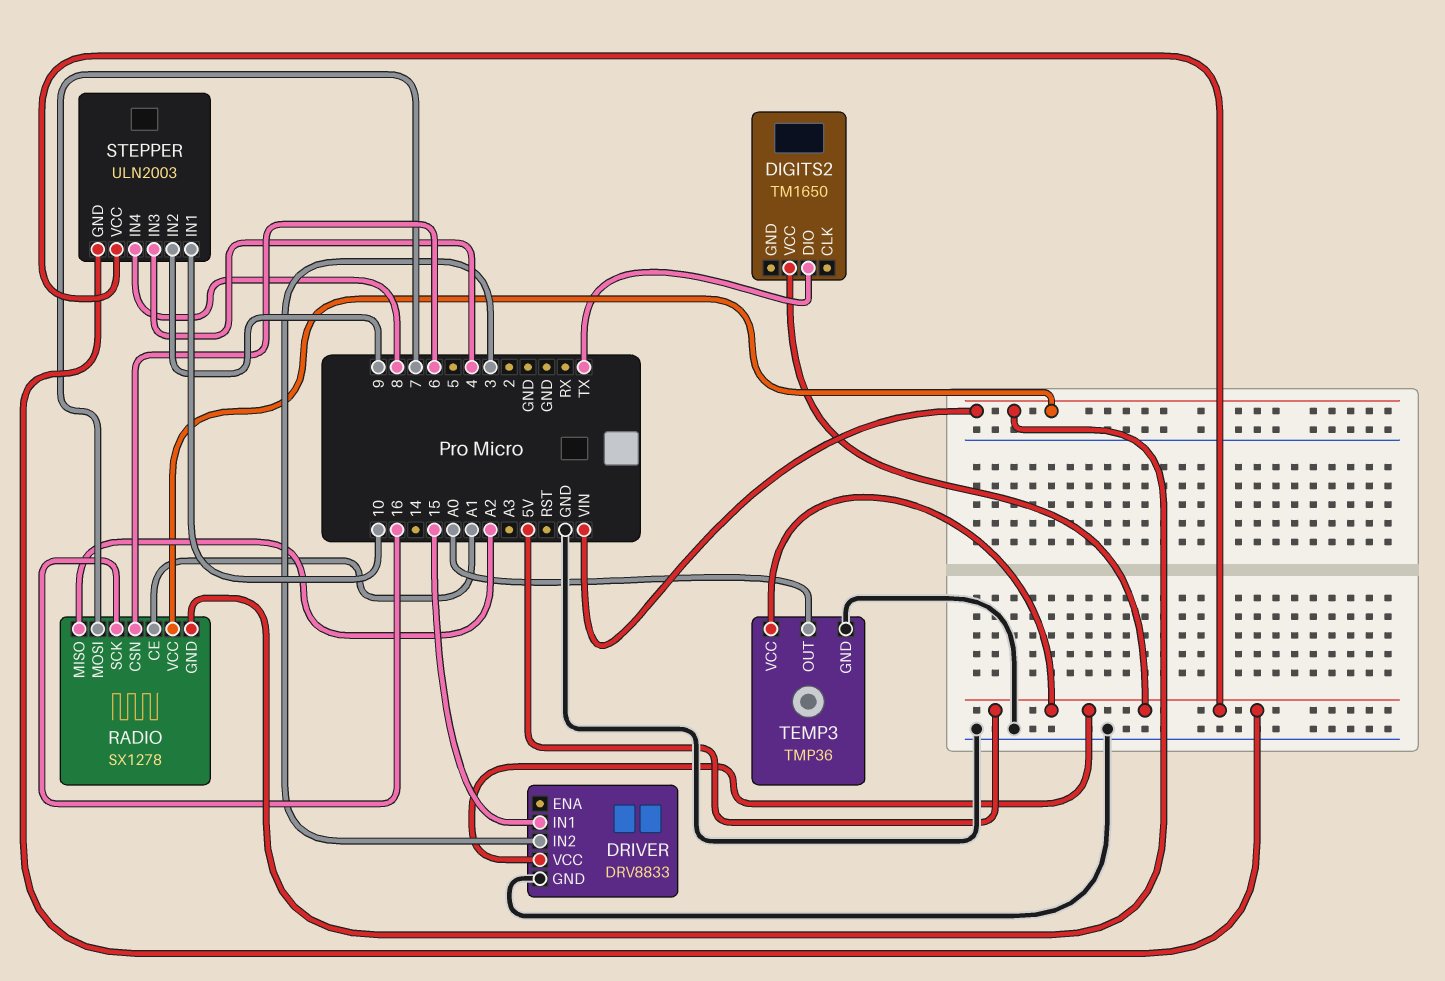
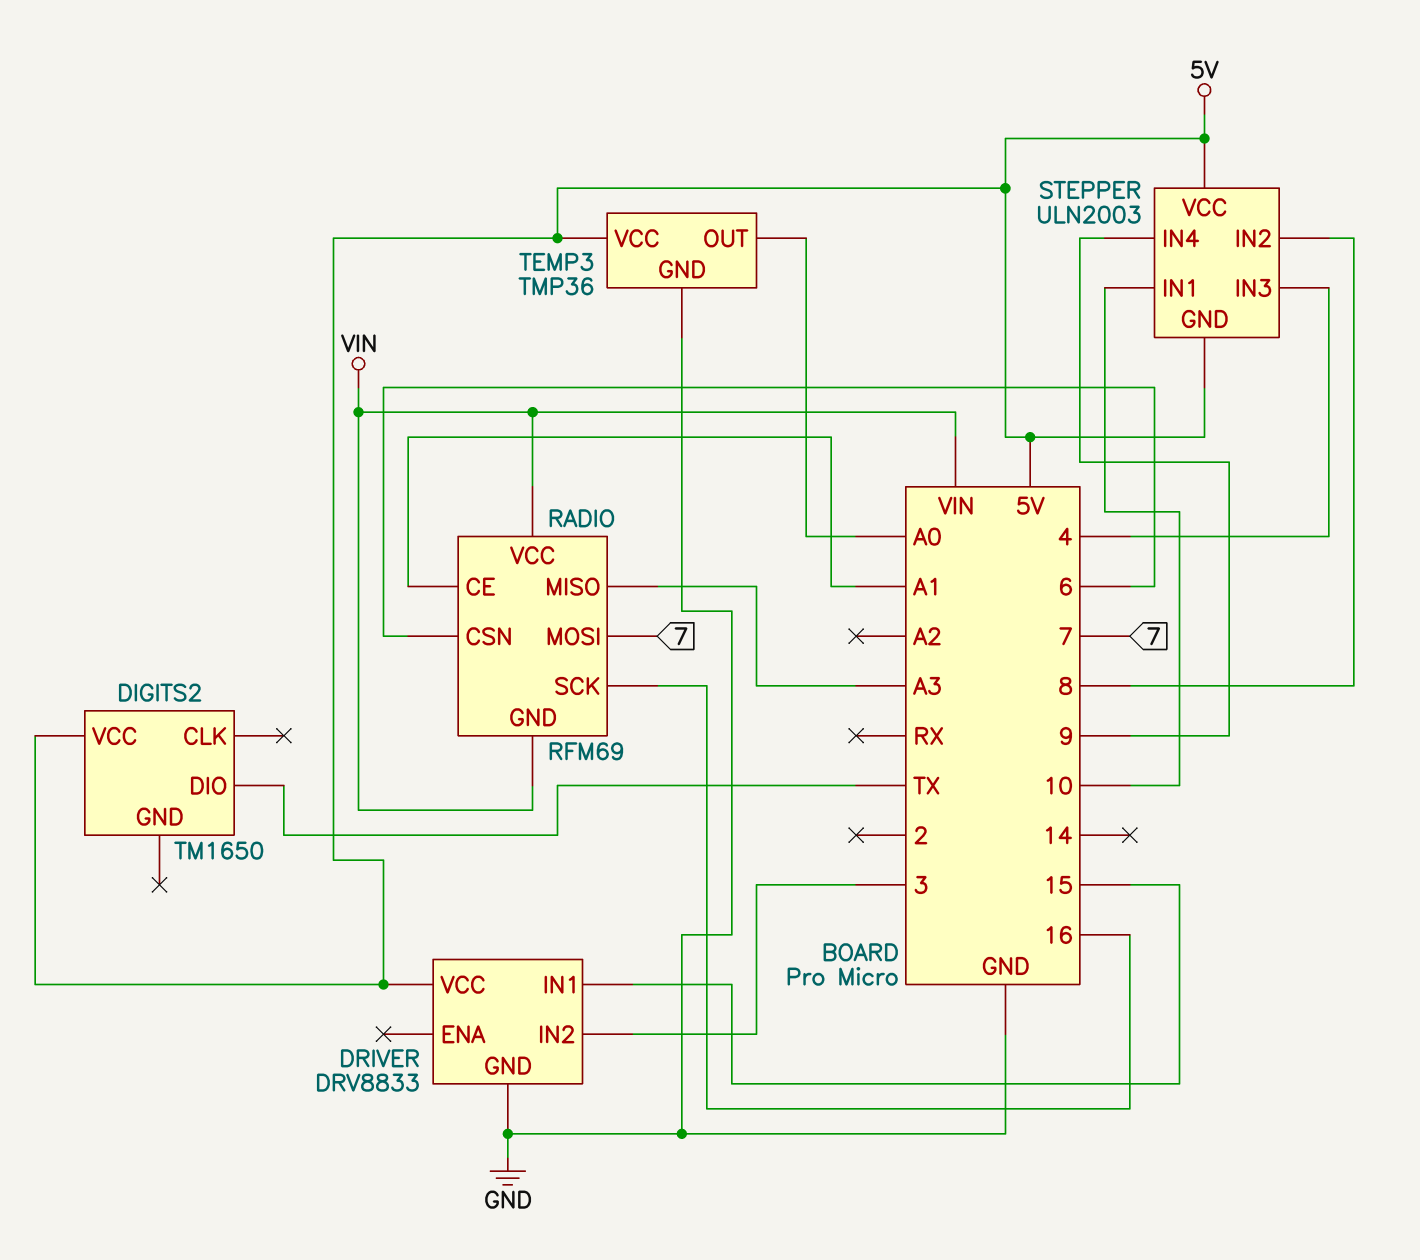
RADIO: SX1278 -> RFM69
RADIO pin MISO: A2 -> A3
STEPPER pin IN2: 9 -> 8
STEPPER pin IN4: 8 -> 9

